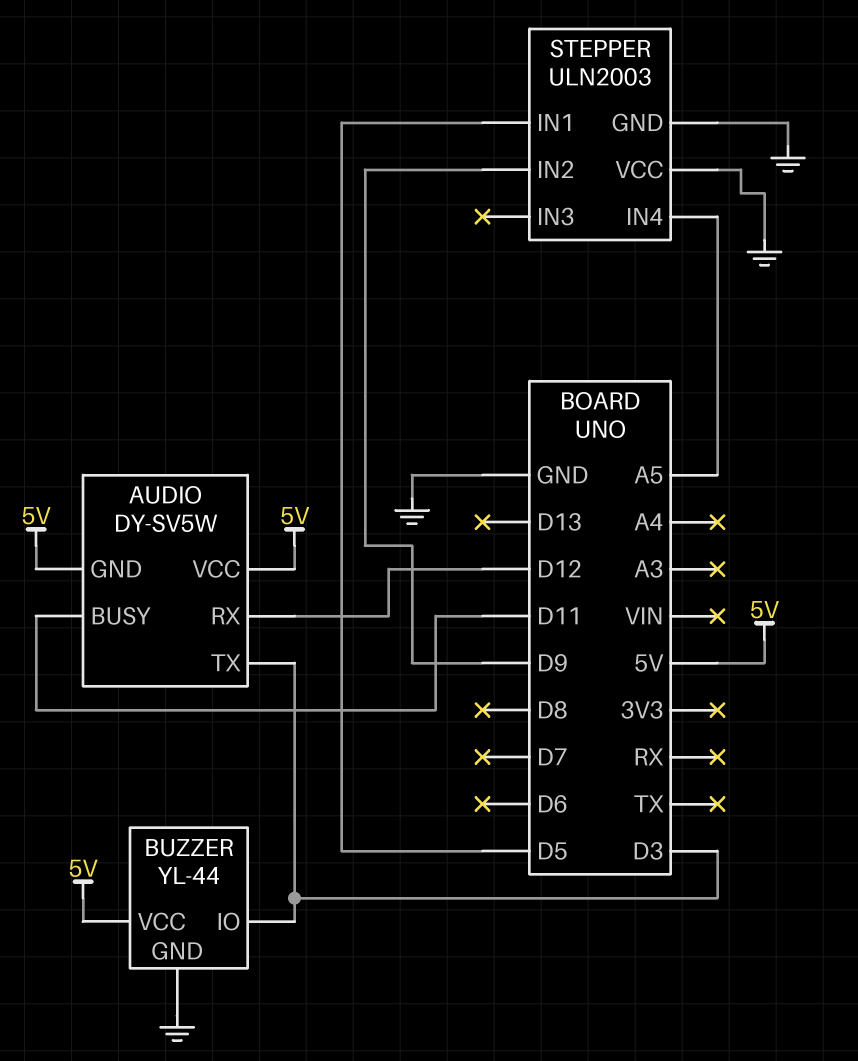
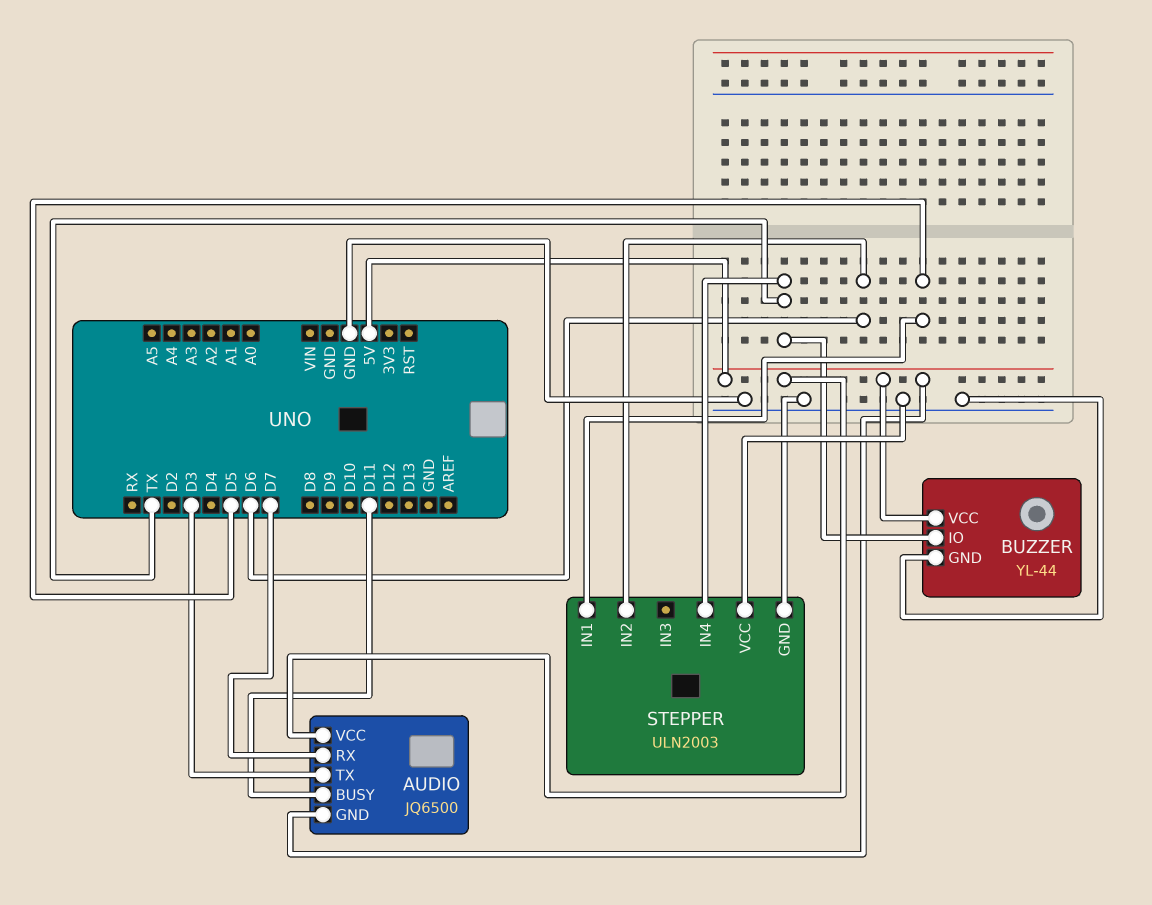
AUDIO: DY-SV5W -> JQ6500
AUDIO pin RX: D12 -> D7
BUZZER pin IO: D3 -> TX
STEPPER pin IN2: D9 -> D6
STEPPER pin IN4: A5 -> TX

